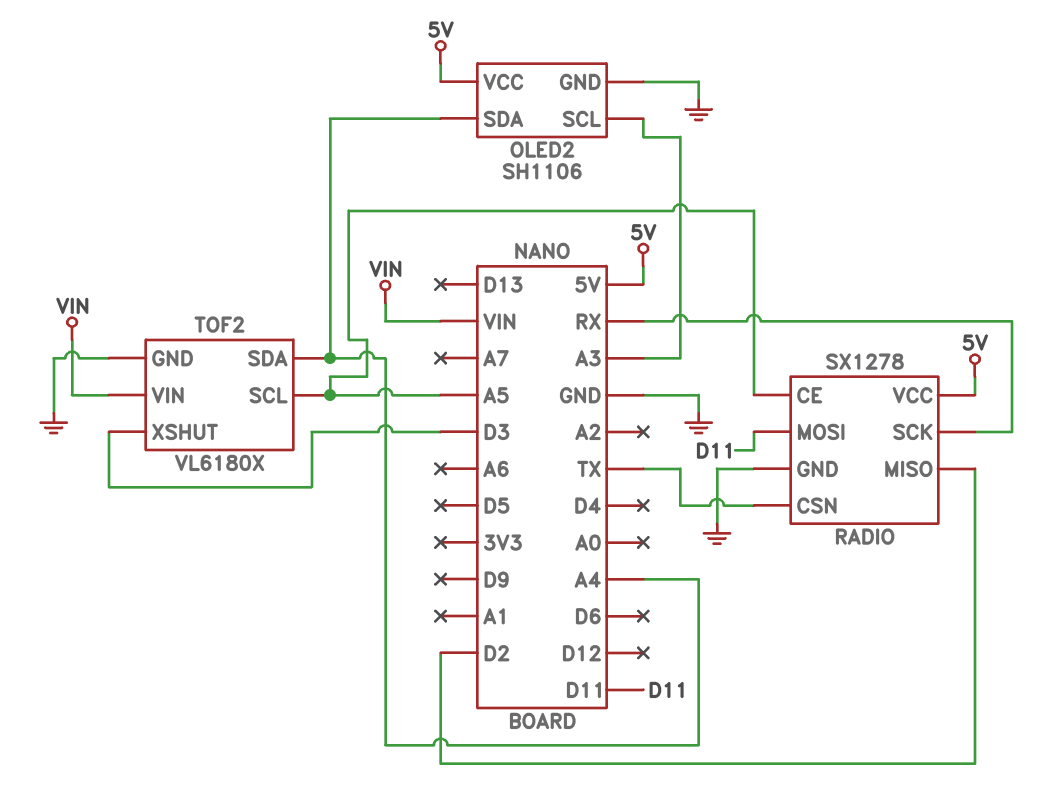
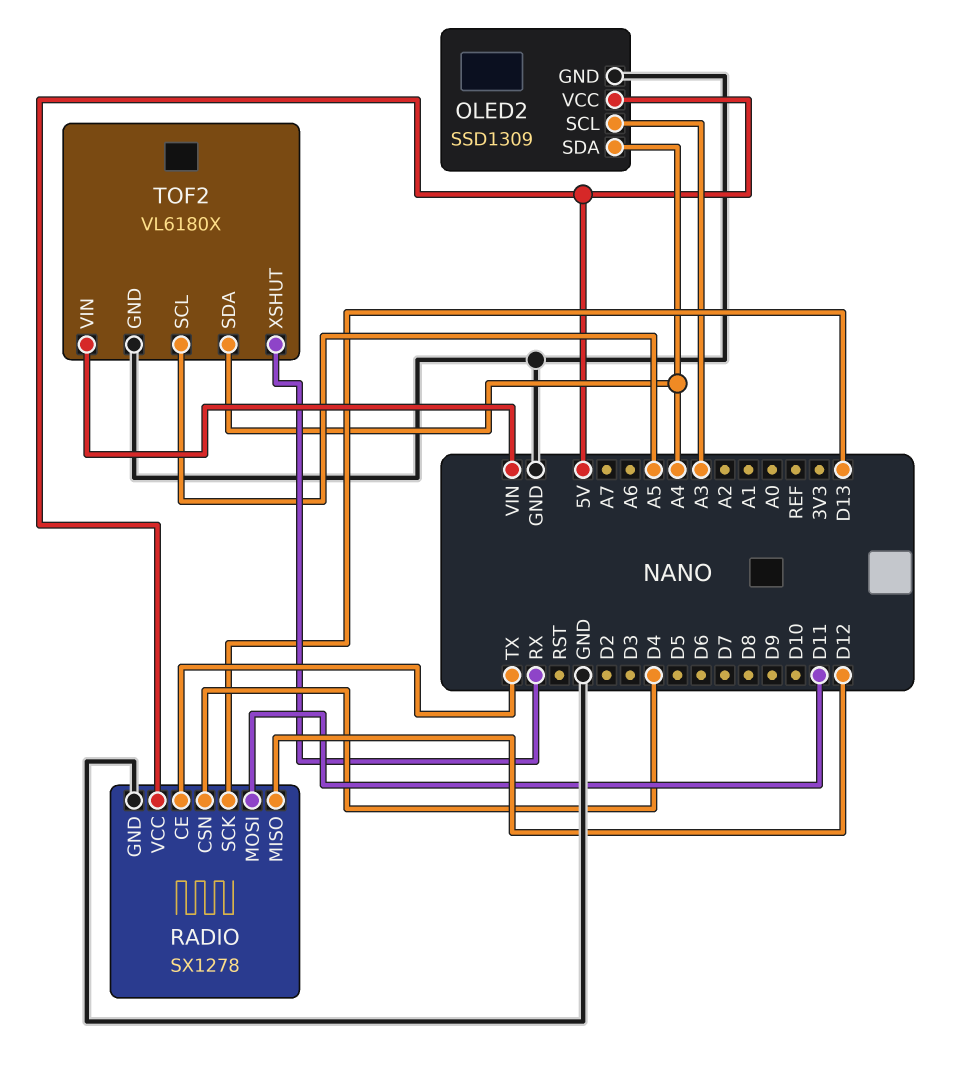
OLED2: SH1106 -> SSD1309
RADIO pin CE: A5 -> TX
RADIO pin CSN: TX -> D4
RADIO pin MISO: D2 -> D12
RADIO pin SCK: RX -> D13
TOF2 pin XSHUT: D3 -> RX

